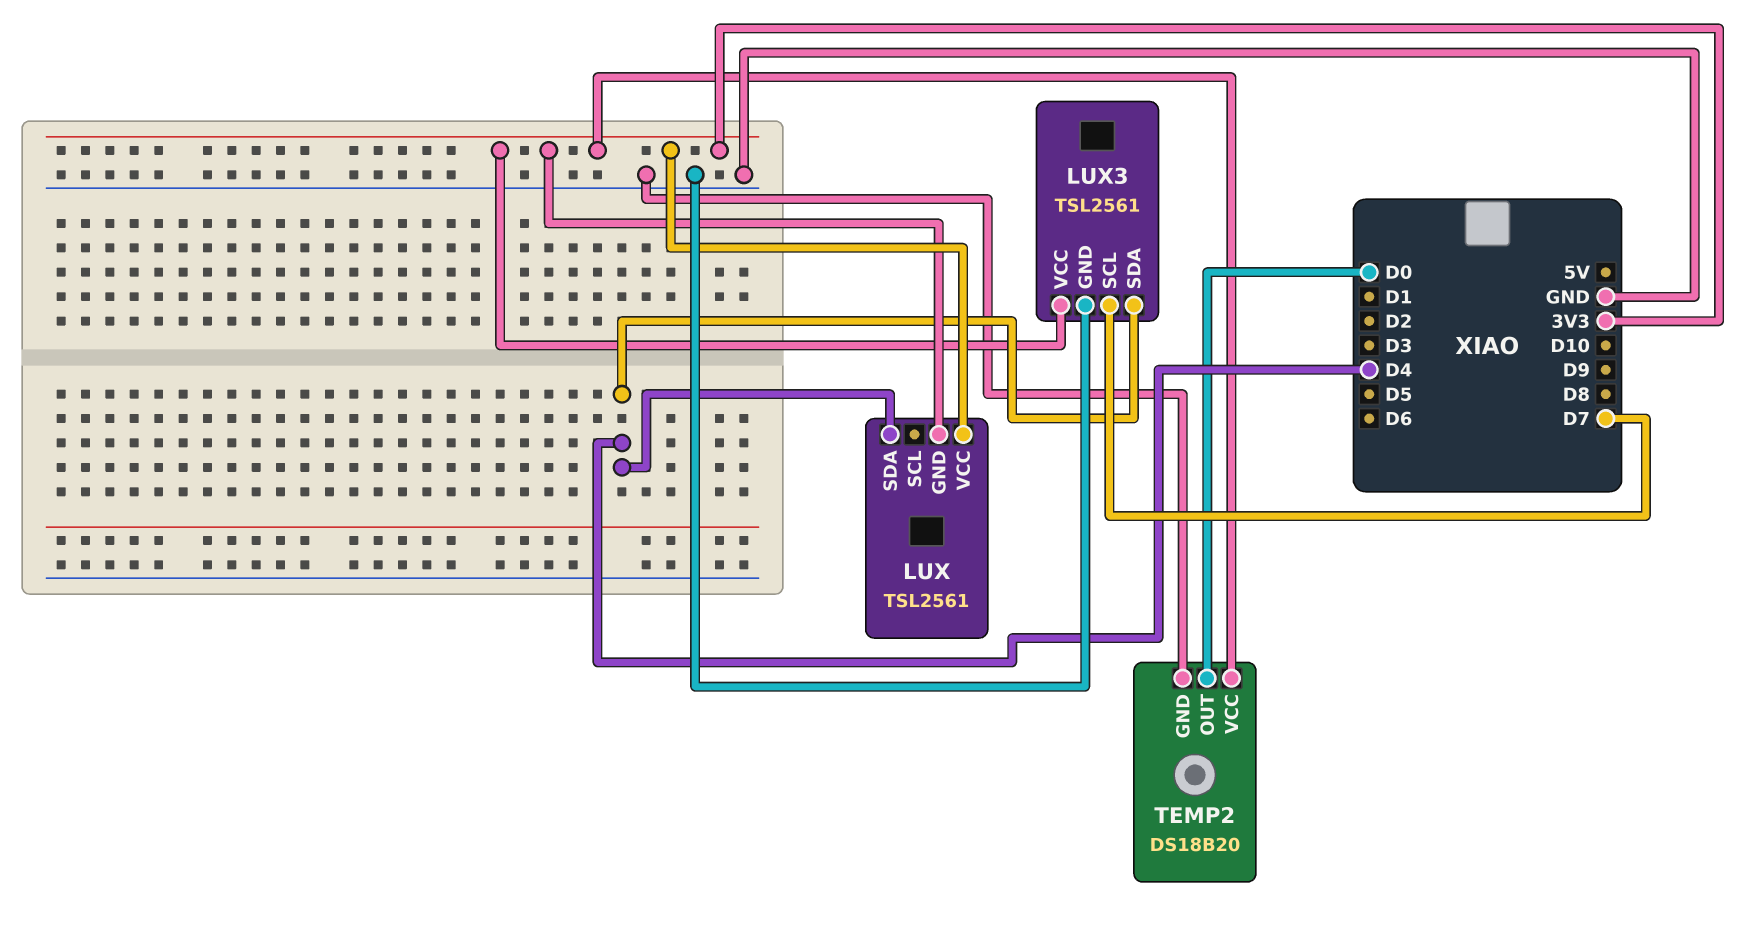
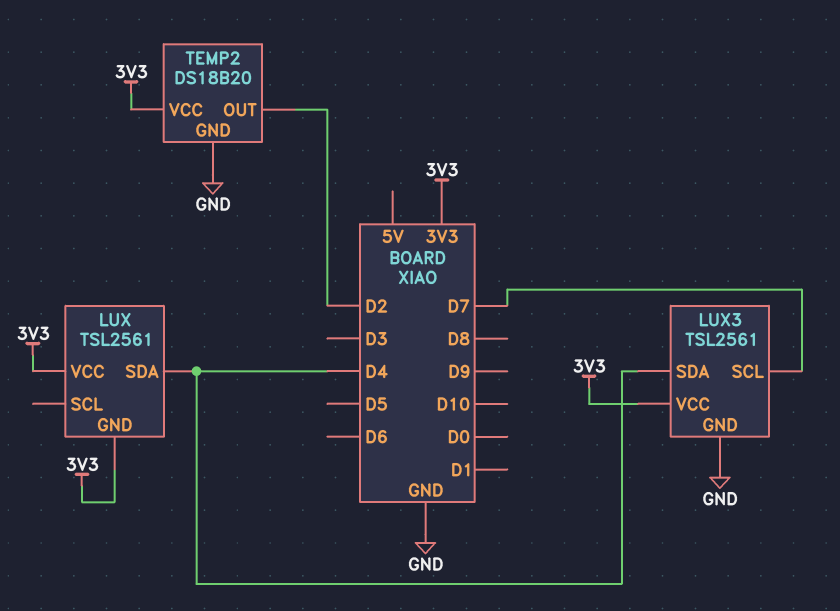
TEMP2 pin OUT: D0 -> D2

